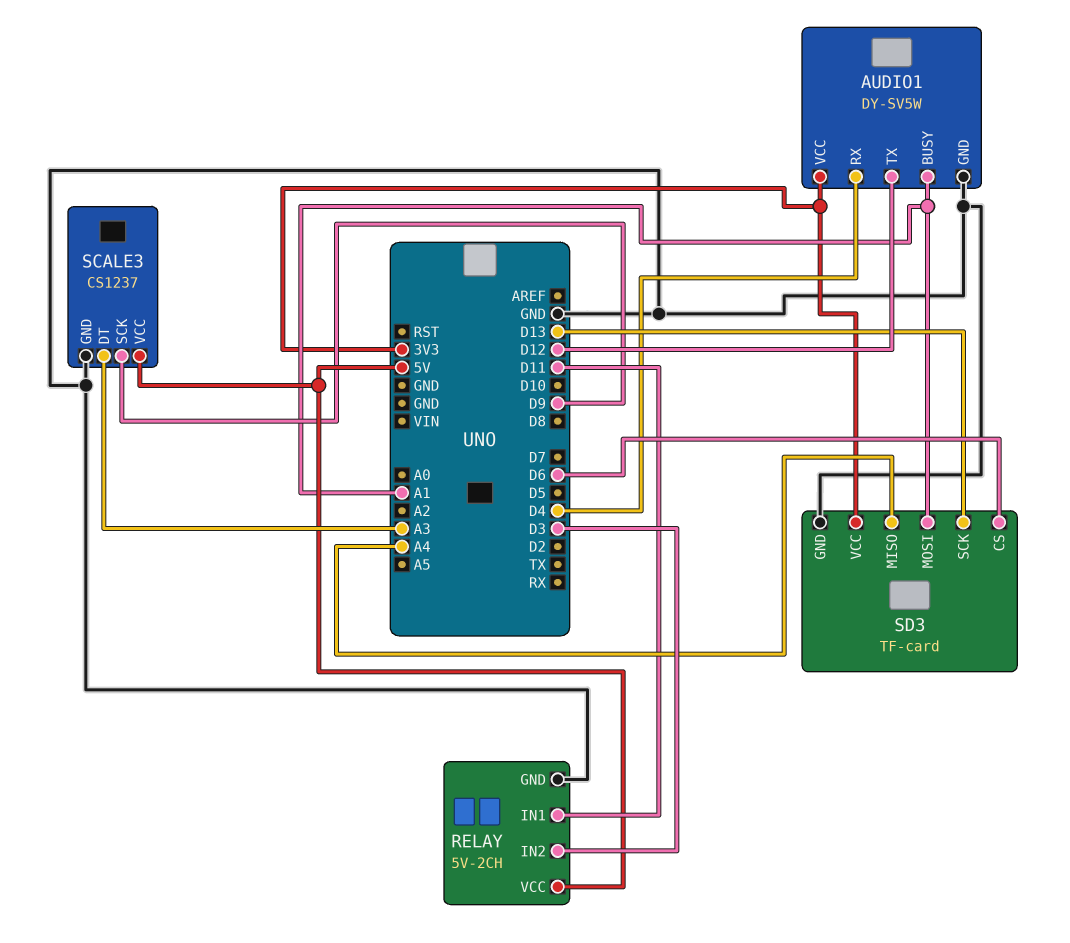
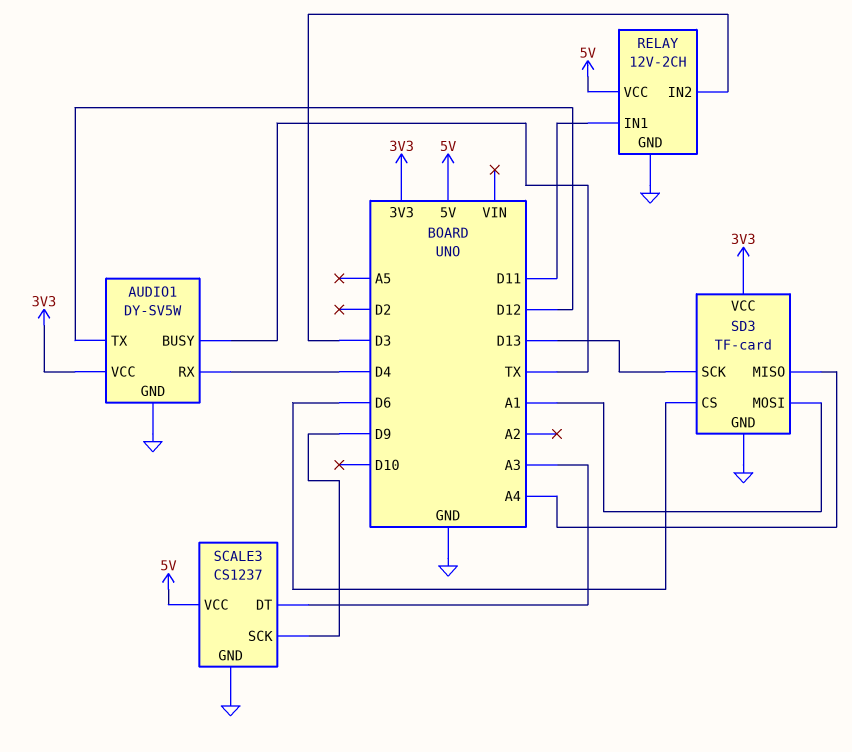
AUDIO1 pin BUSY: A1 -> TX
RELAY: 5V-2CH -> 12V-2CH

